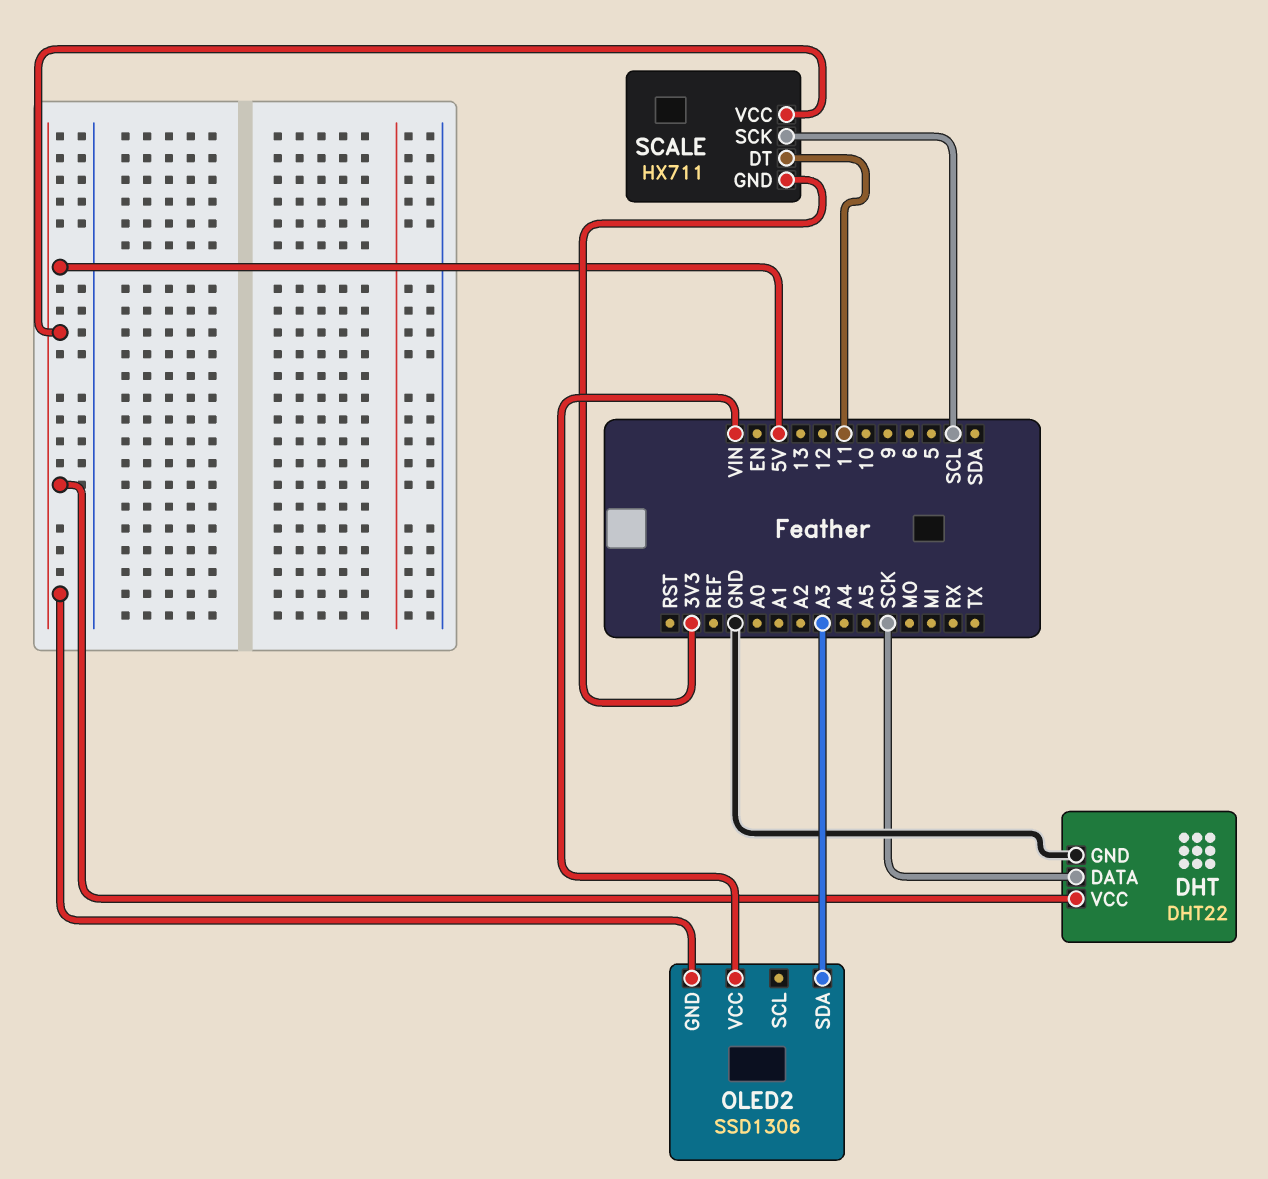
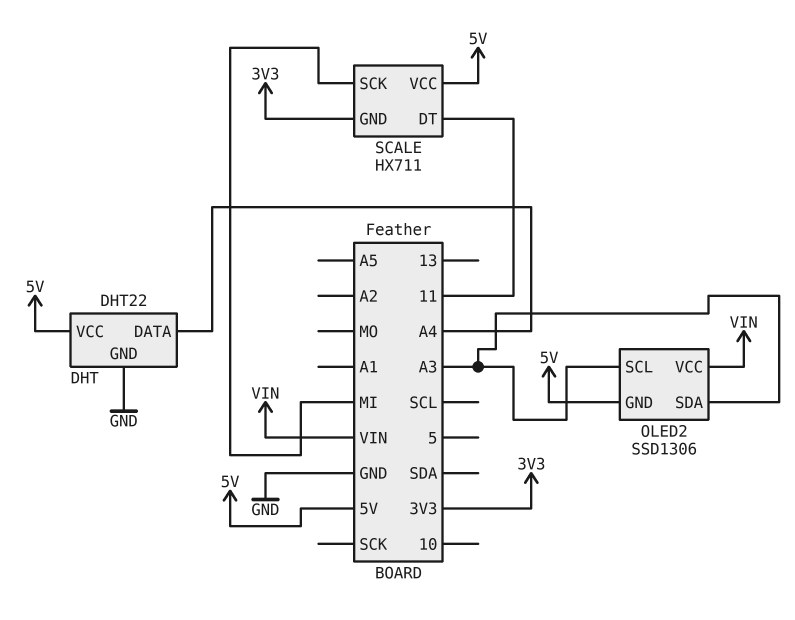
DHT pin DATA: SCK -> A4
OLED2 pin SCL: none -> A3
SCALE pin SCK: SCL -> MI

